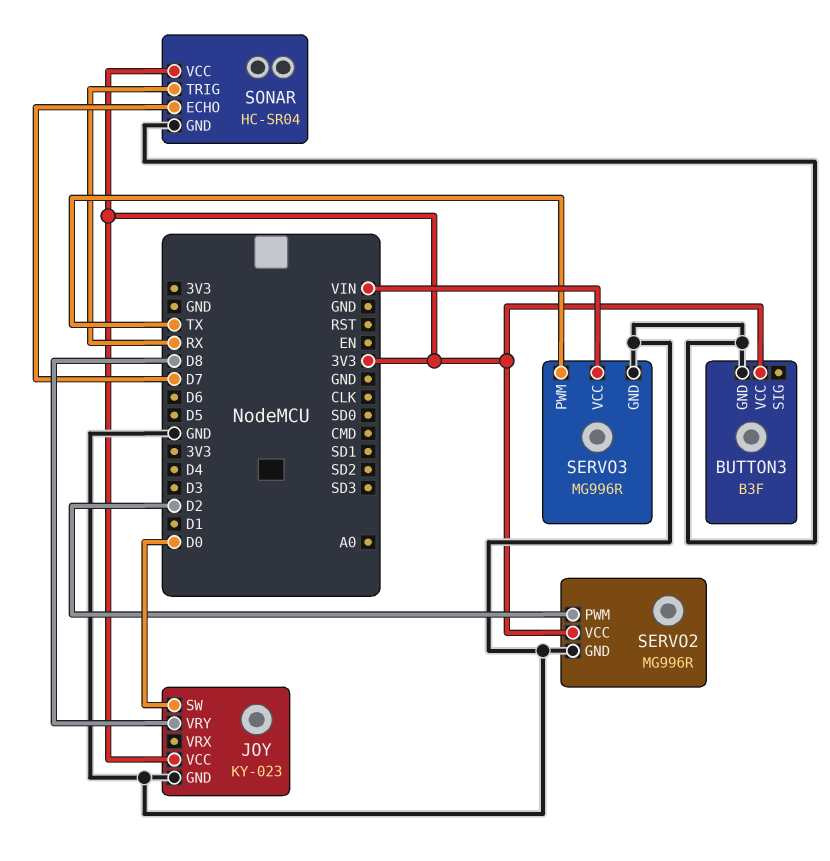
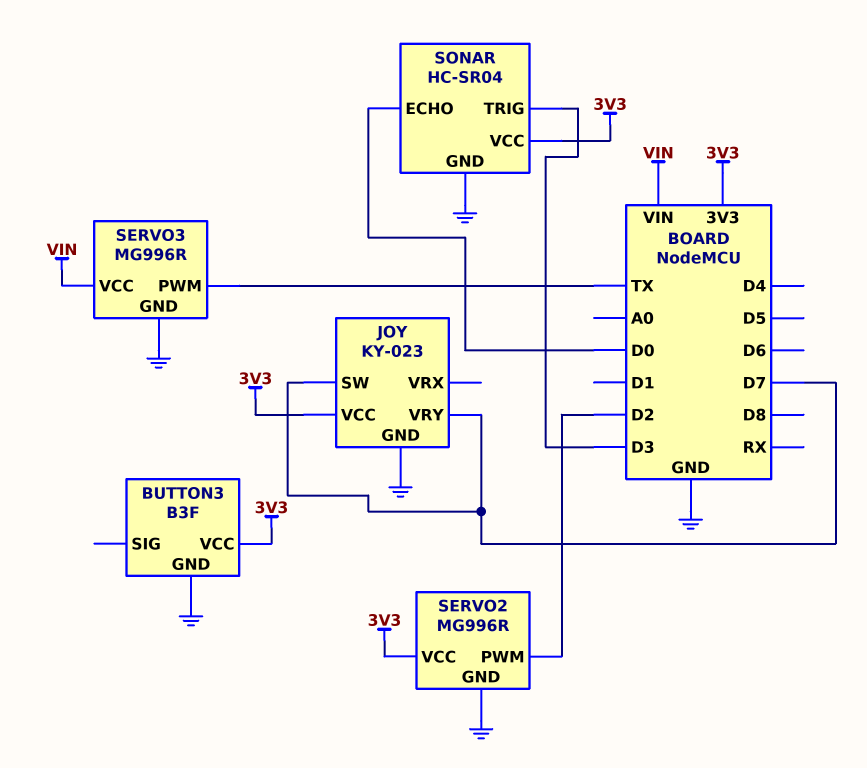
JOY pin SW: D0 -> D7
JOY pin VRY: D8 -> D7
SONAR pin ECHO: D7 -> D0
SONAR pin TRIG: RX -> D3

